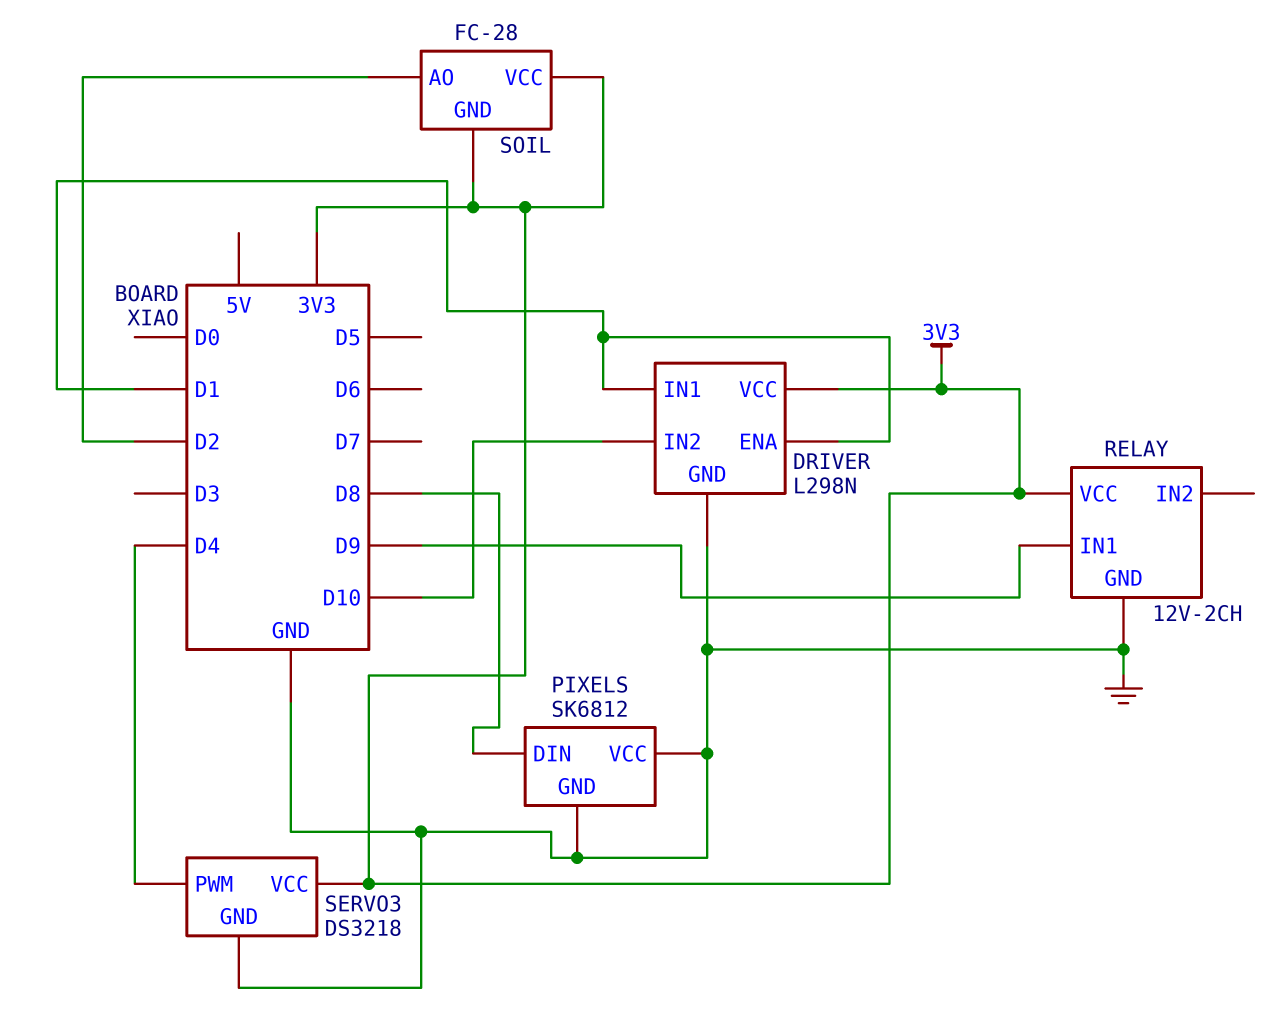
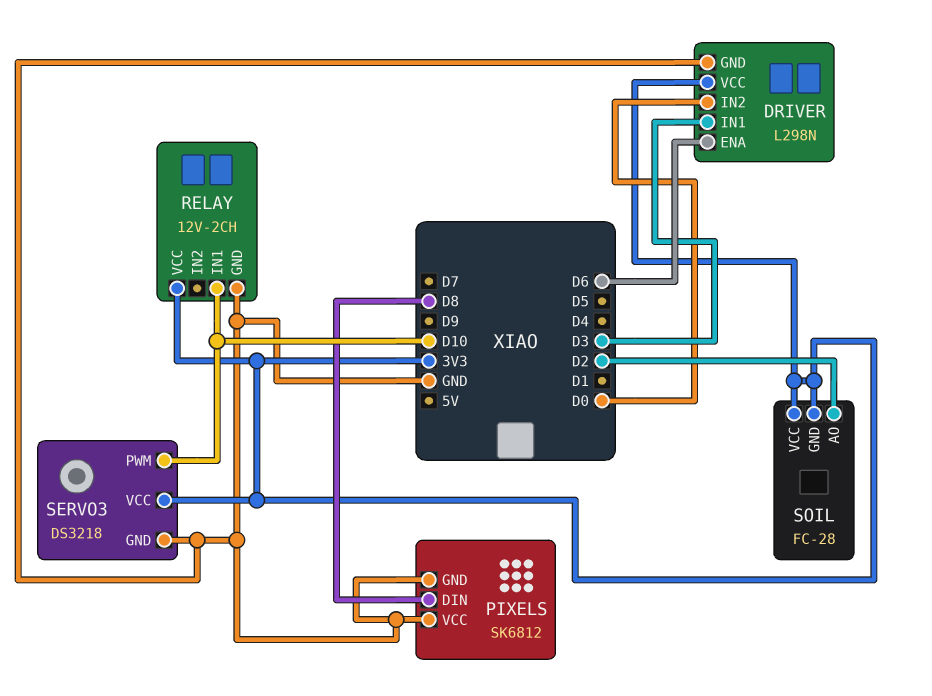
DRIVER pin ENA: D1 -> D6
DRIVER pin IN1: D1 -> D3
DRIVER pin IN2: D10 -> D0
RELAY pin IN1: D9 -> D10
SERVO3 pin PWM: D4 -> D10

